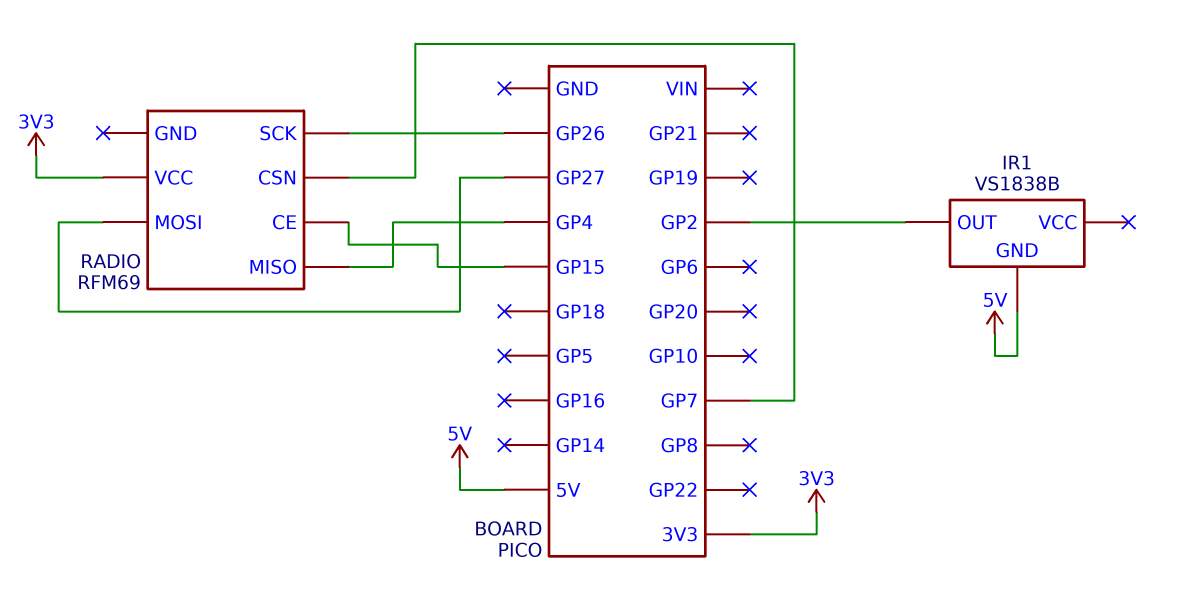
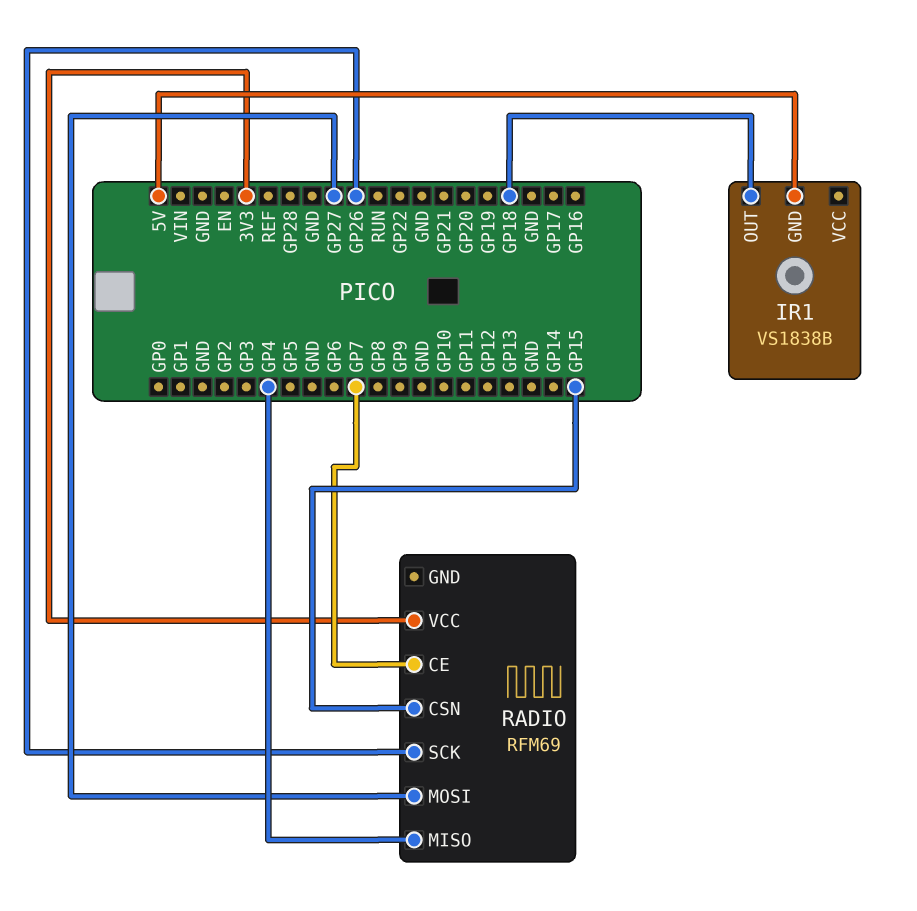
IR1 pin OUT: GP2 -> GP18
RADIO pin CE: GP15 -> GP7
RADIO pin CSN: GP7 -> GP15

